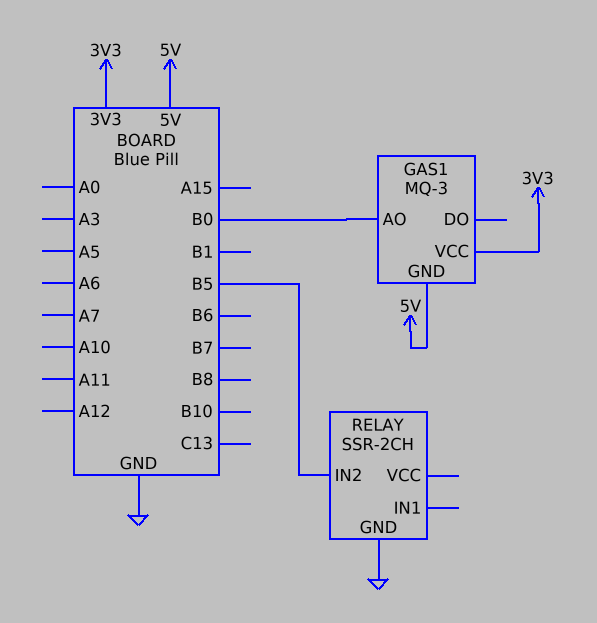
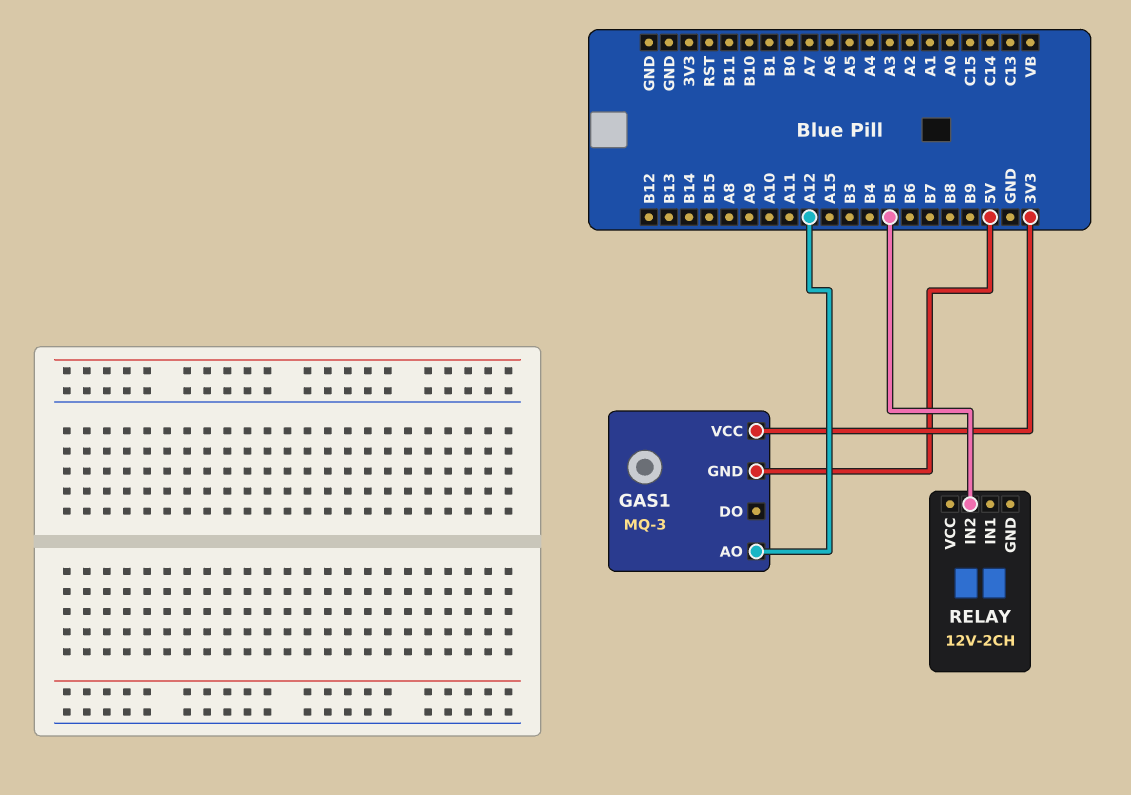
GAS1 pin AO: B0 -> A12
RELAY: SSR-2CH -> 12V-2CH
RELAY pin GND: GND -> none

